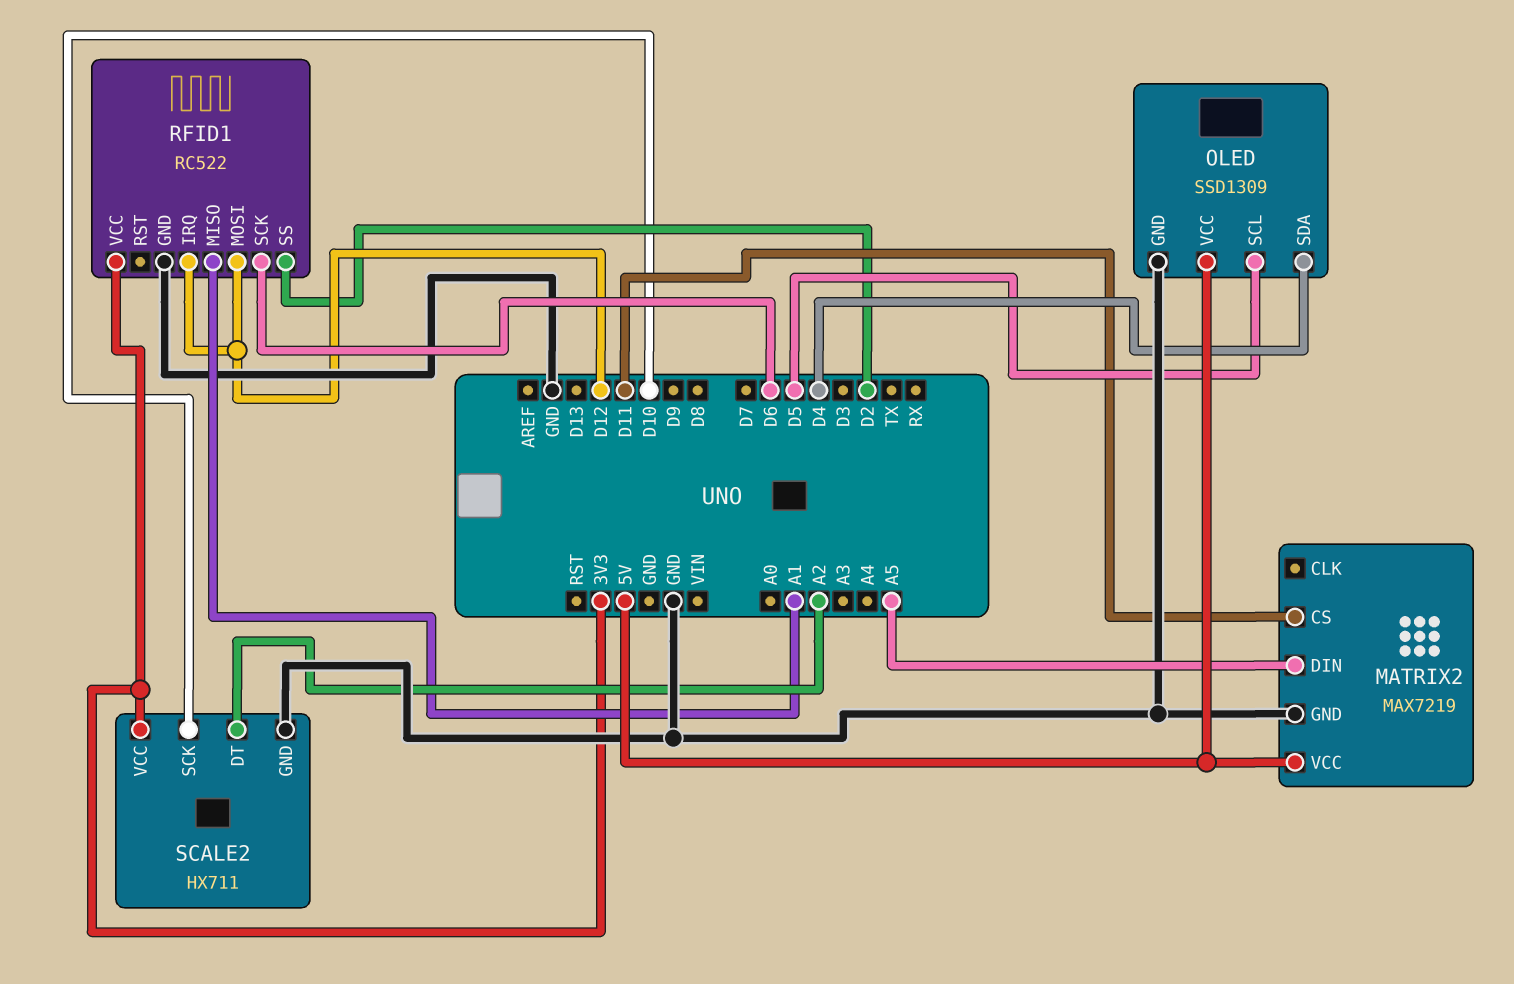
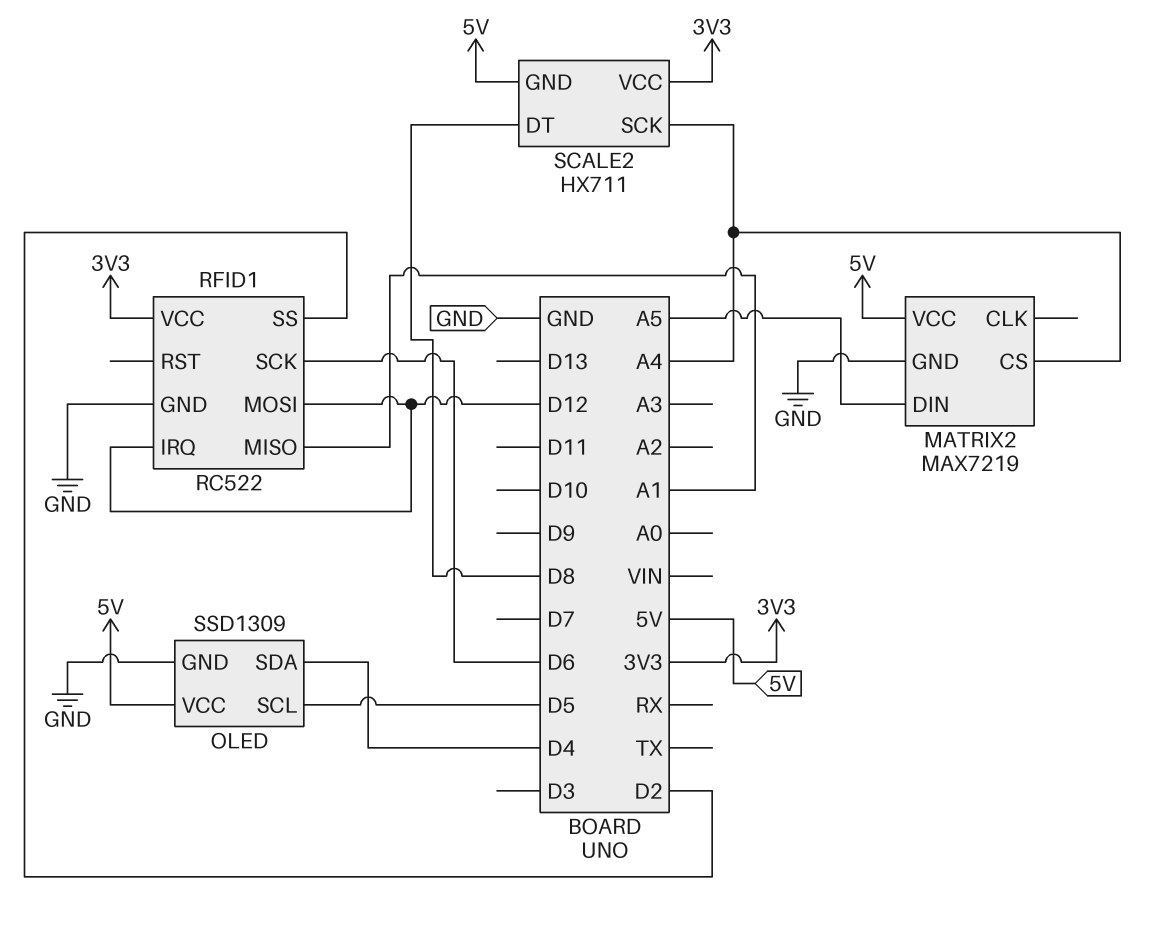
MATRIX2 pin CS: D11 -> A4
SCALE2 pin DT: A2 -> D8
SCALE2 pin GND: GND -> 5V
SCALE2 pin SCK: D10 -> A4

